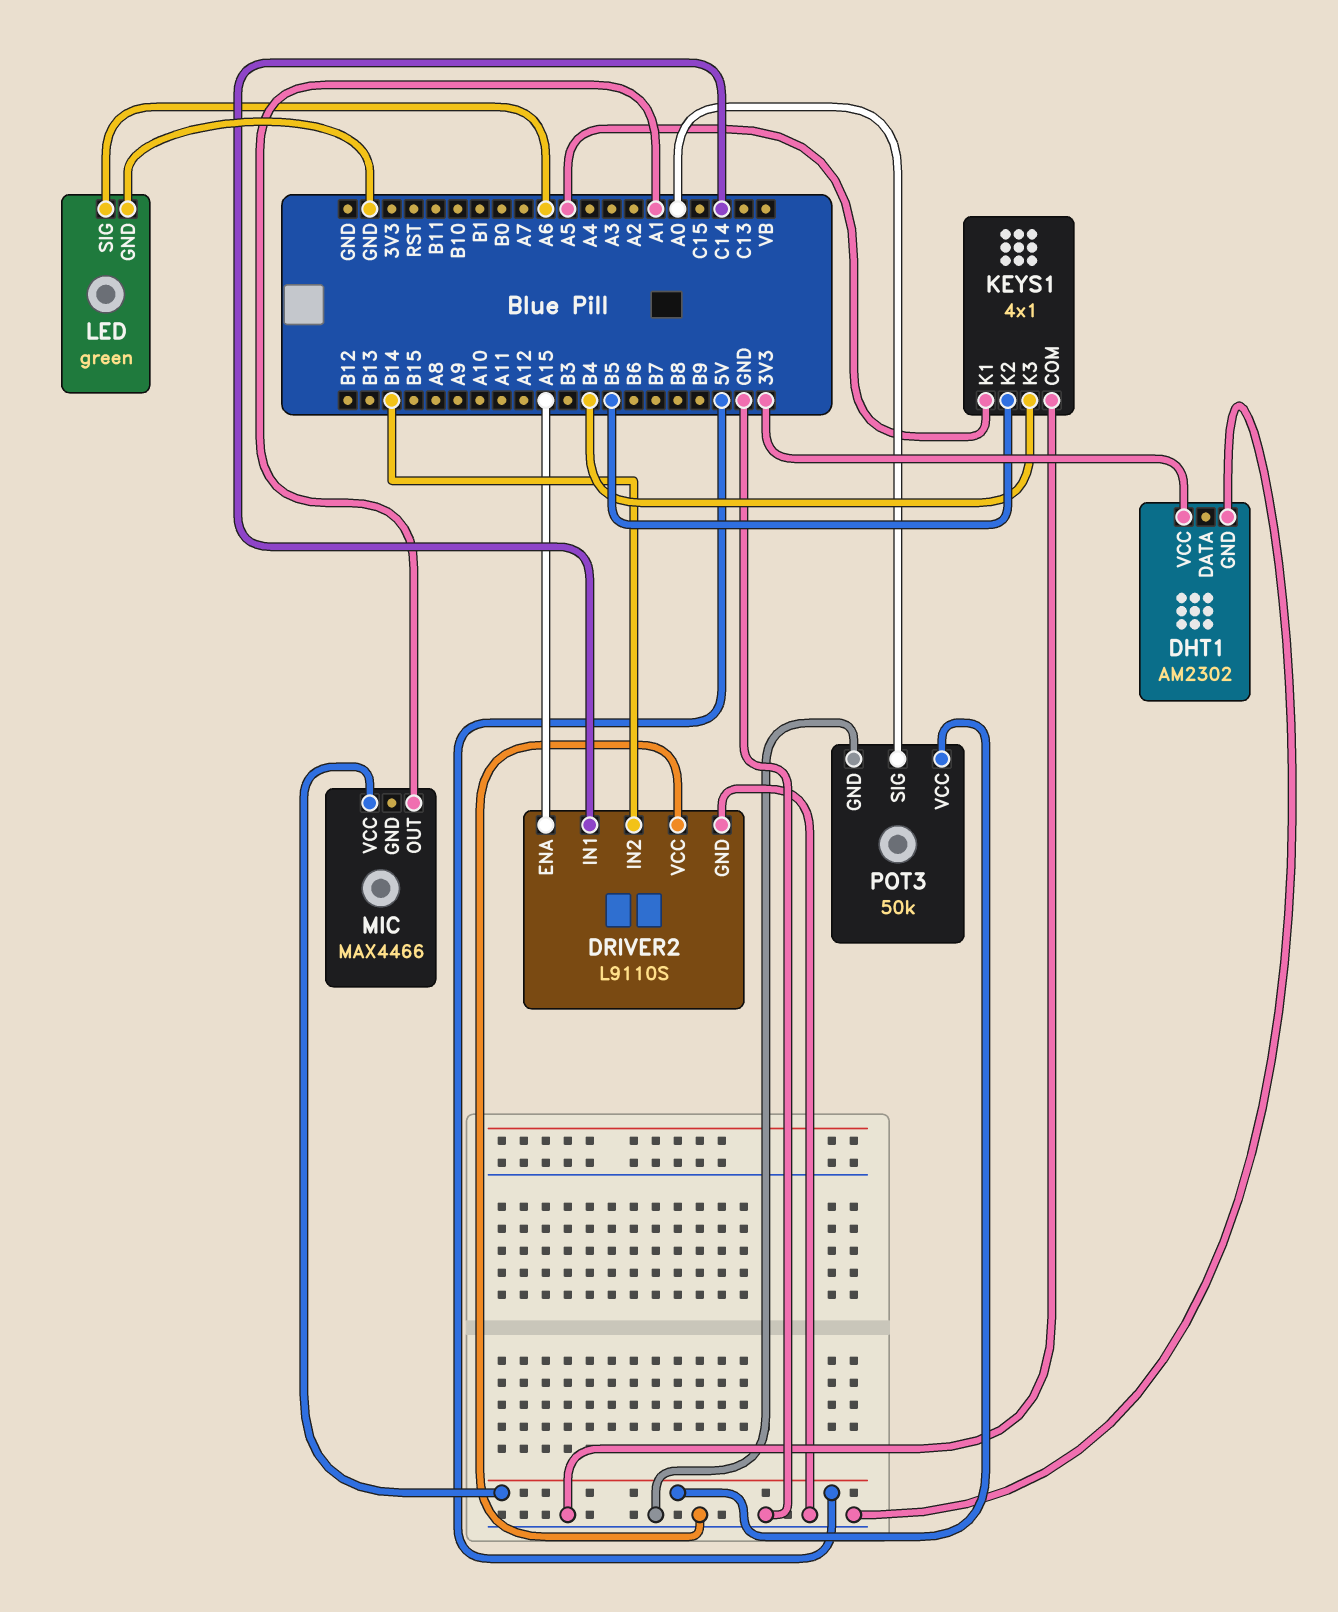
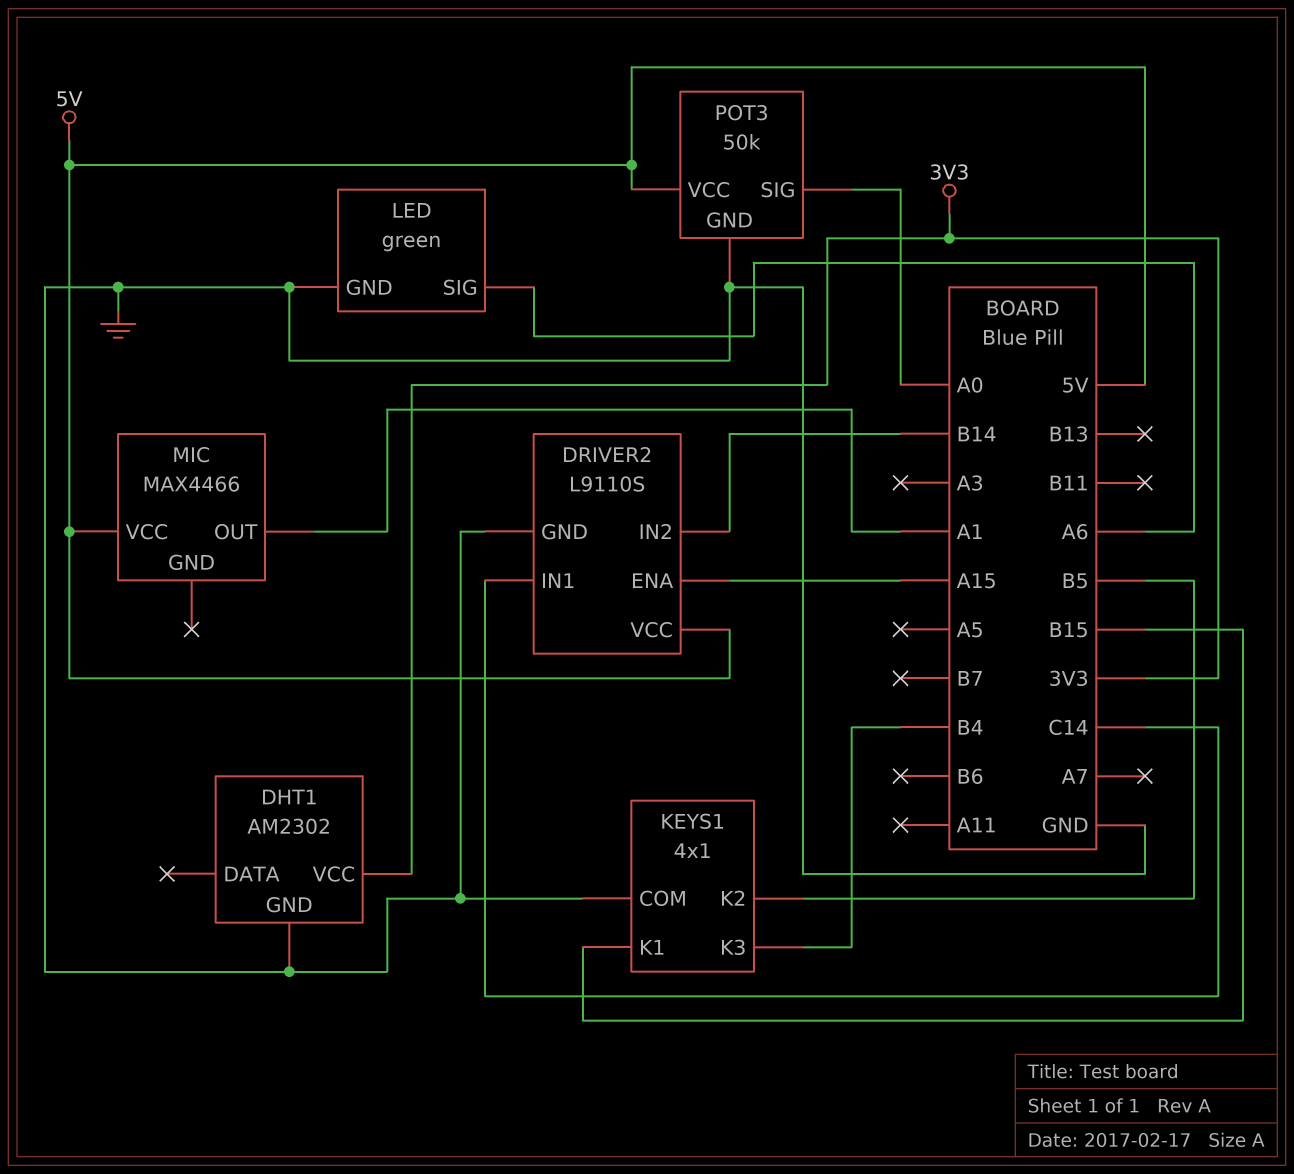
DRIVER2 pin VCC: GND -> 5V
KEYS1 pin K1: A5 -> B15

